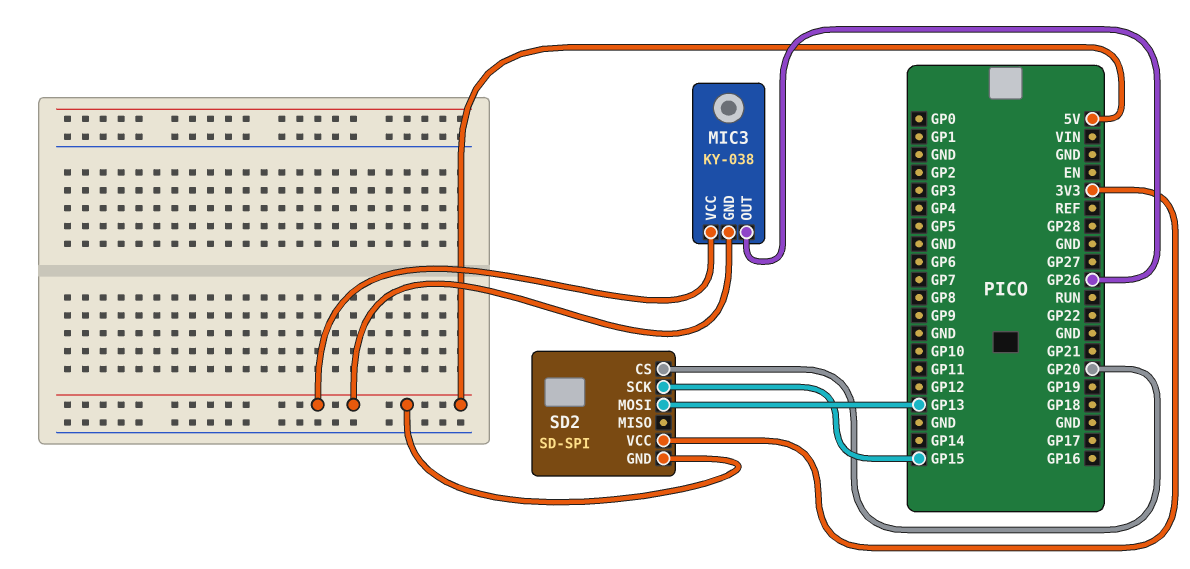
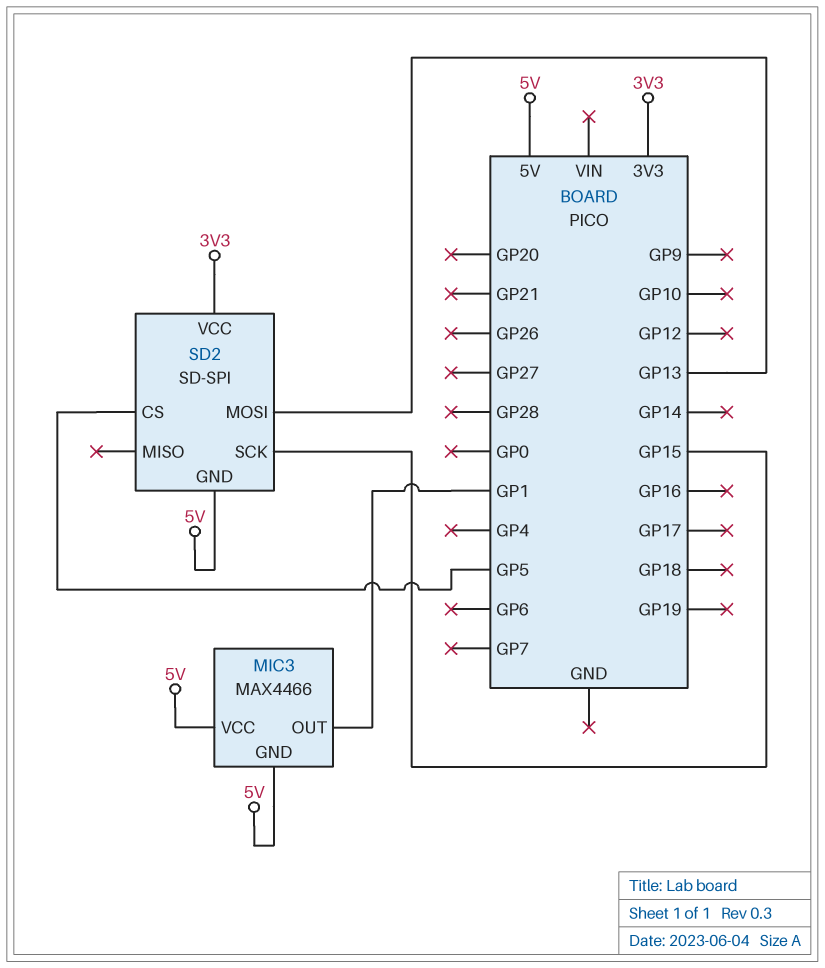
MIC3: KY-038 -> MAX4466
MIC3 pin OUT: GP26 -> GP1
SD2 pin CS: GP20 -> GP5

